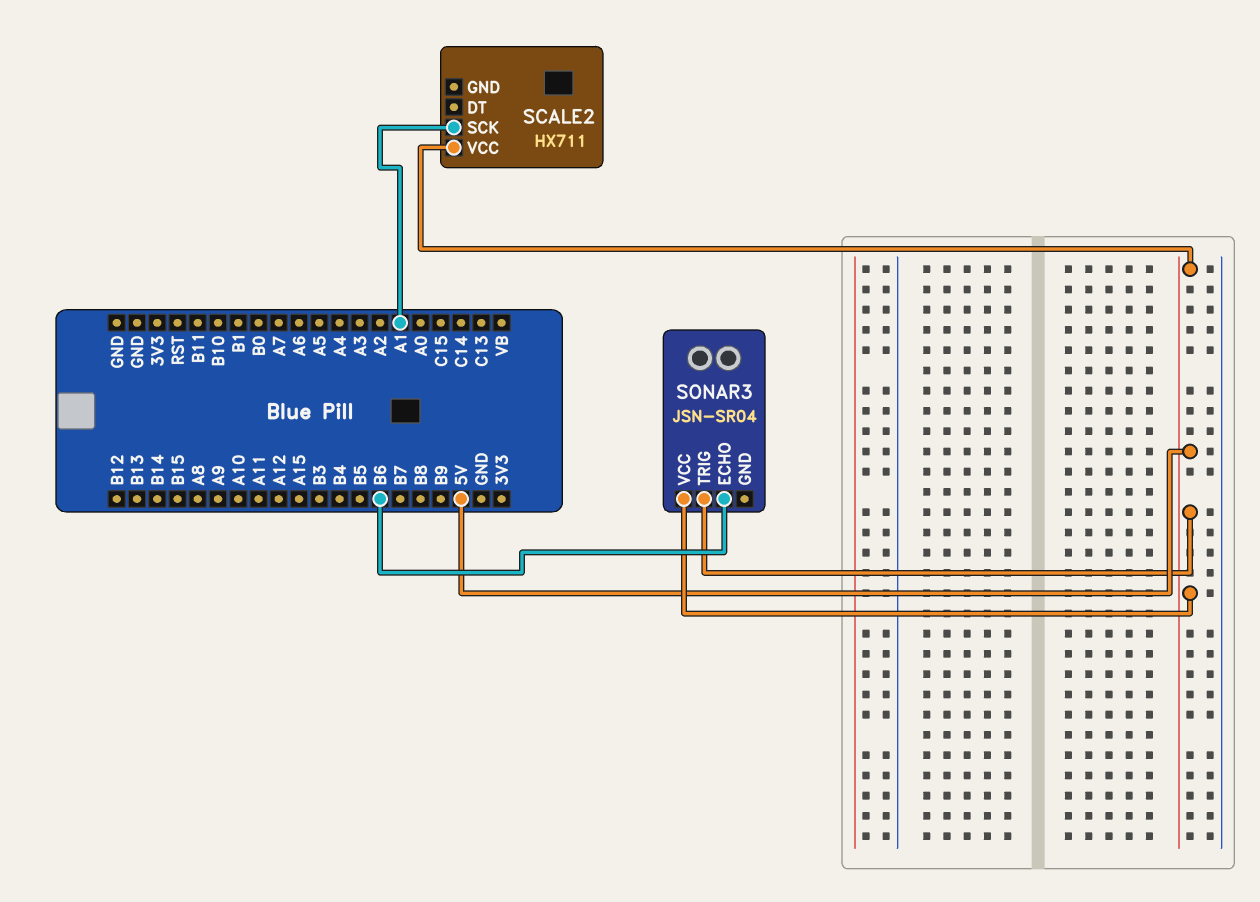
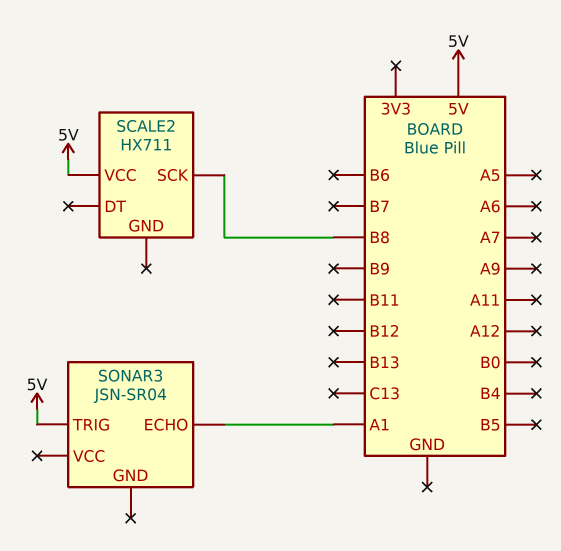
SCALE2 pin SCK: A1 -> B8
SONAR3 pin ECHO: B6 -> A1
SONAR3 pin VCC: 5V -> none

